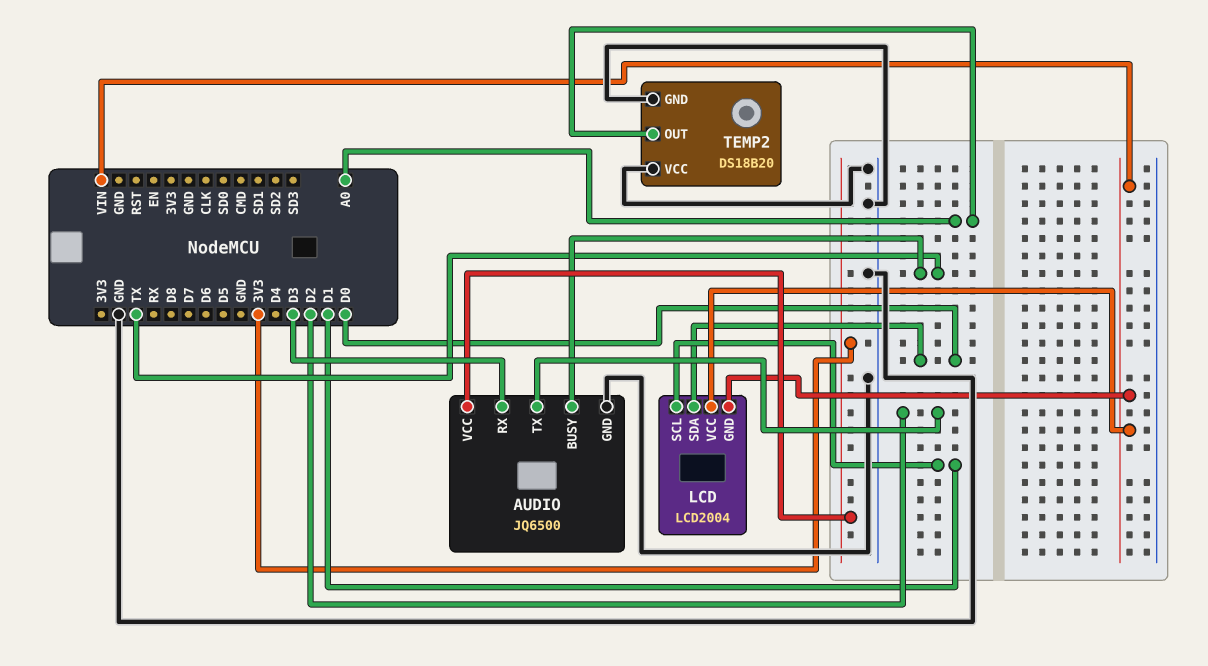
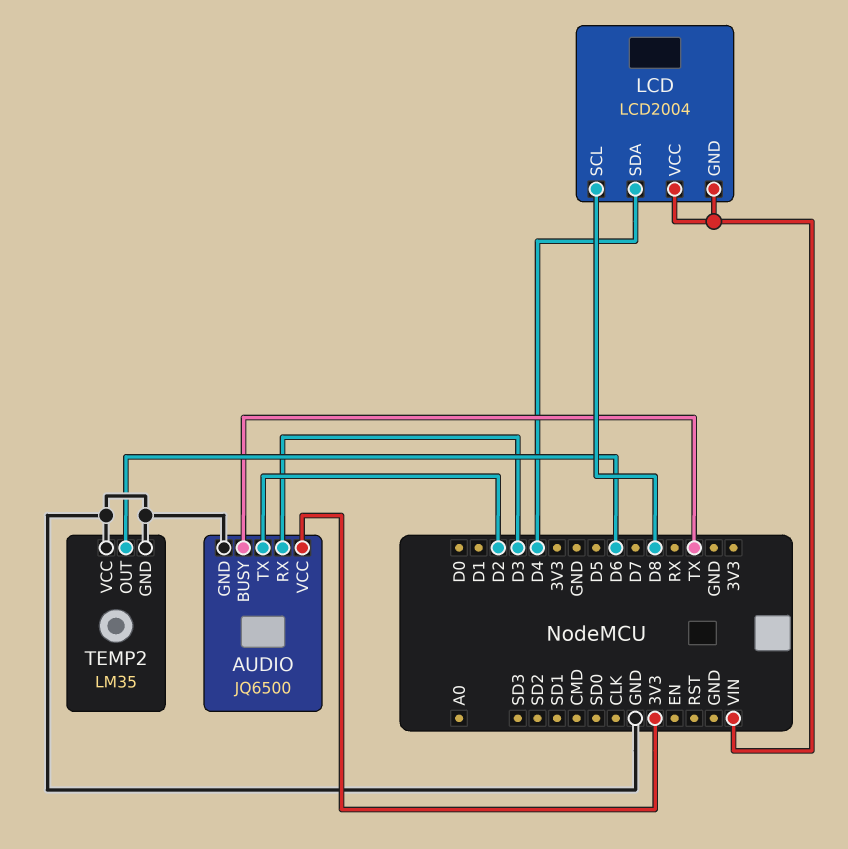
LCD pin SCL: D1 -> D8
LCD pin SDA: D0 -> D4
TEMP2: DS18B20 -> LM35
TEMP2 pin OUT: A0 -> D6

